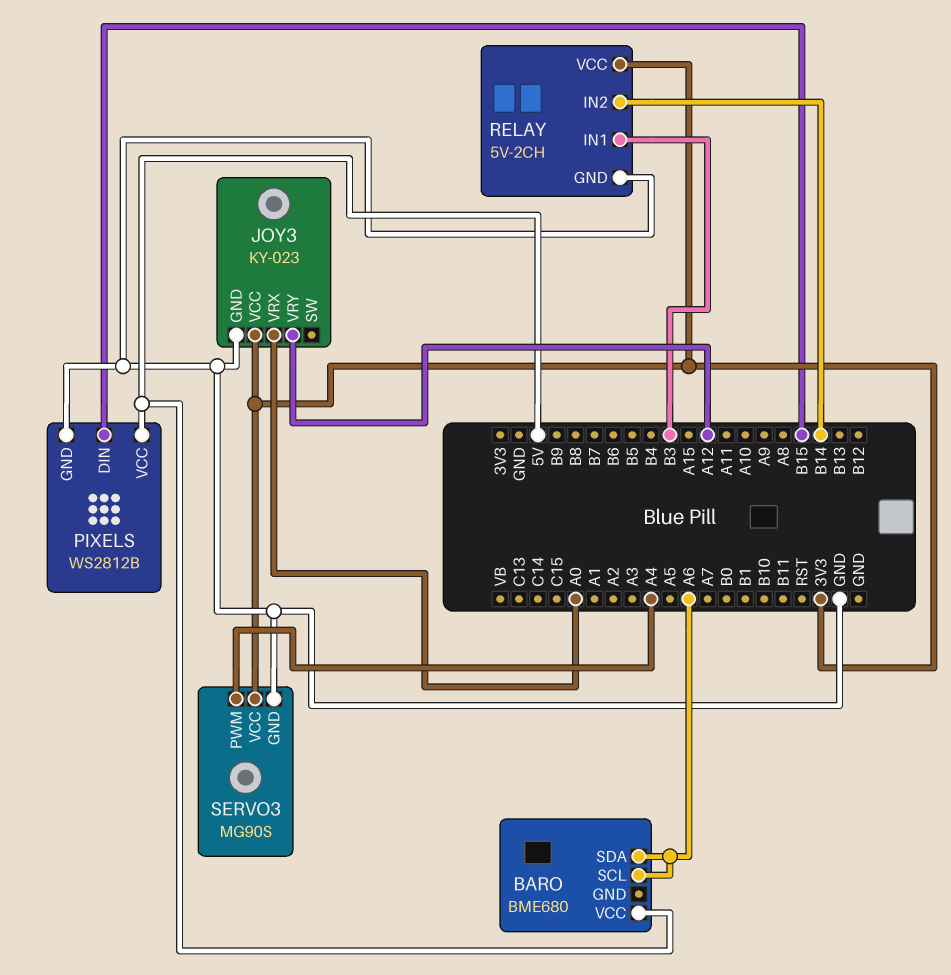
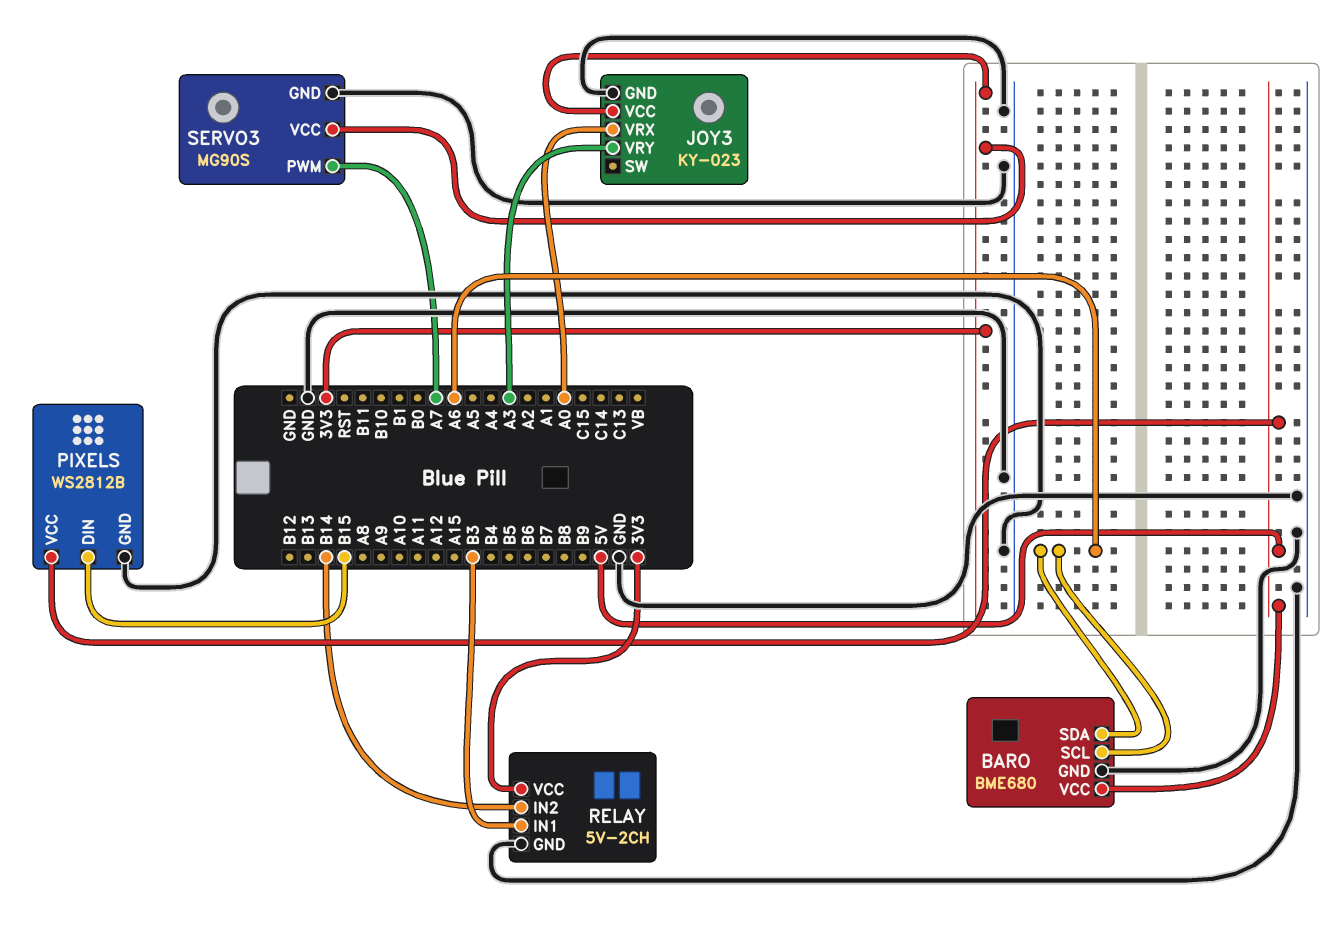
BARO pin GND: none -> GND
JOY3 pin VRY: A12 -> A3
SERVO3 pin PWM: A4 -> A7

